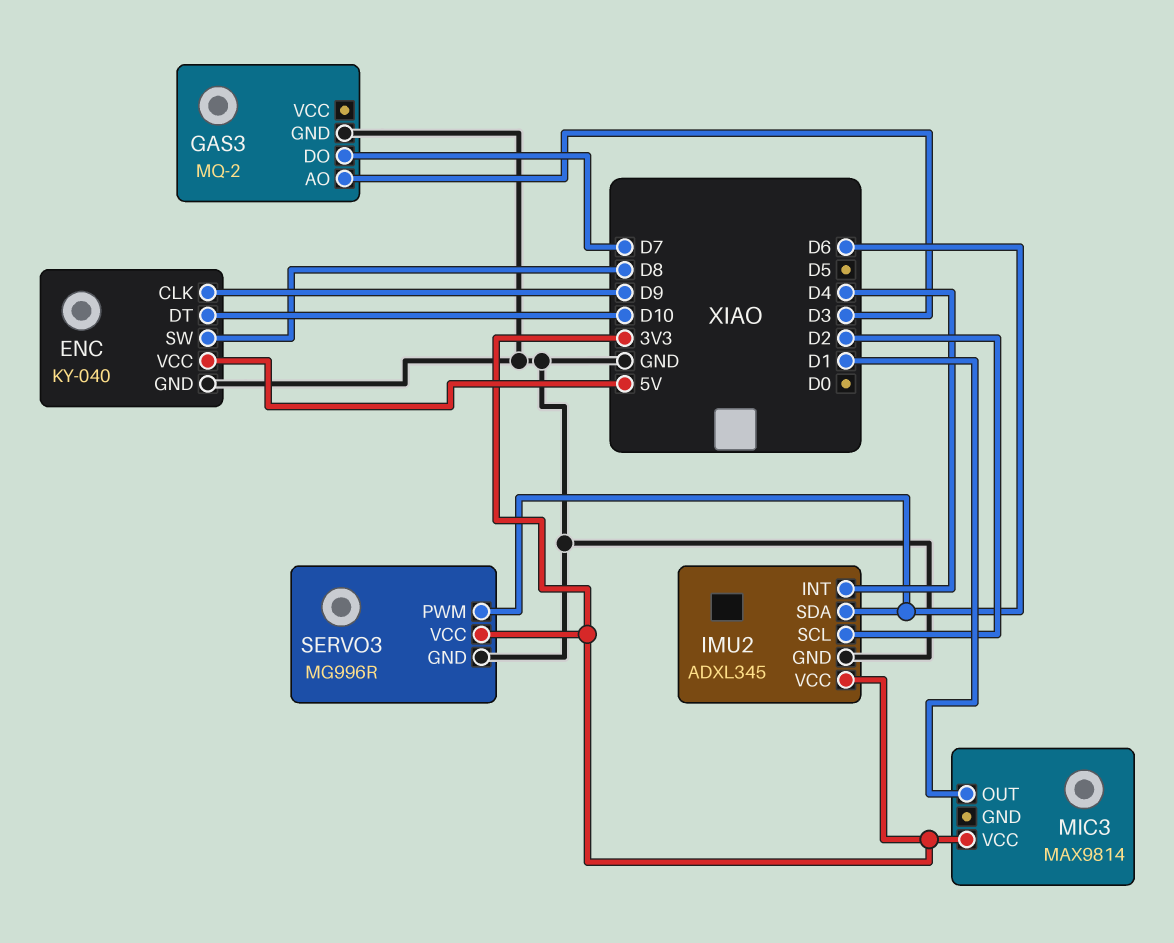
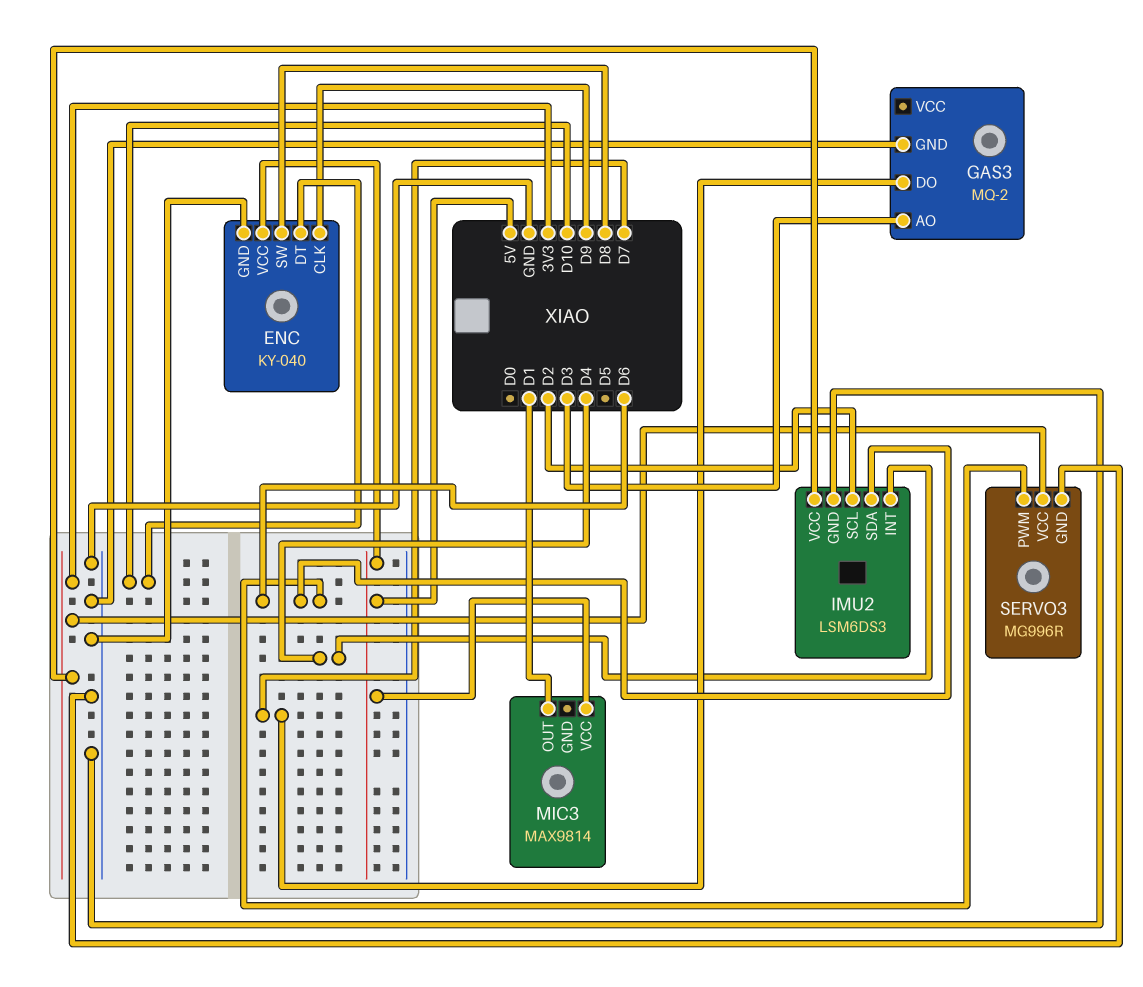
IMU2: ADXL345 -> LSM6DS3
MIC3 pin VCC: 3V3 -> 5V

